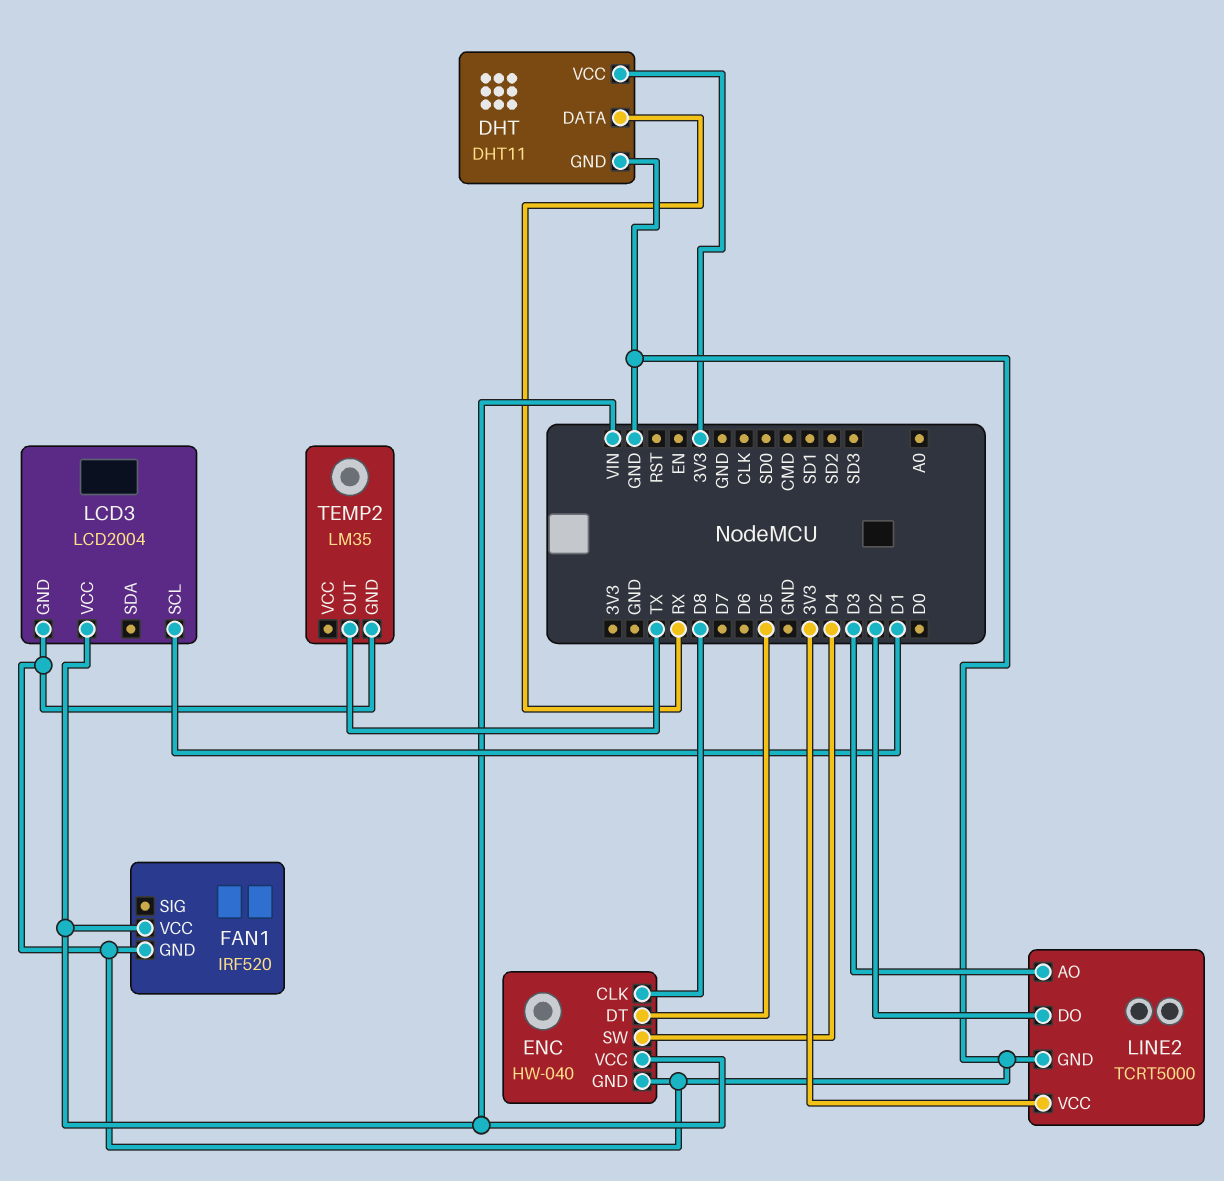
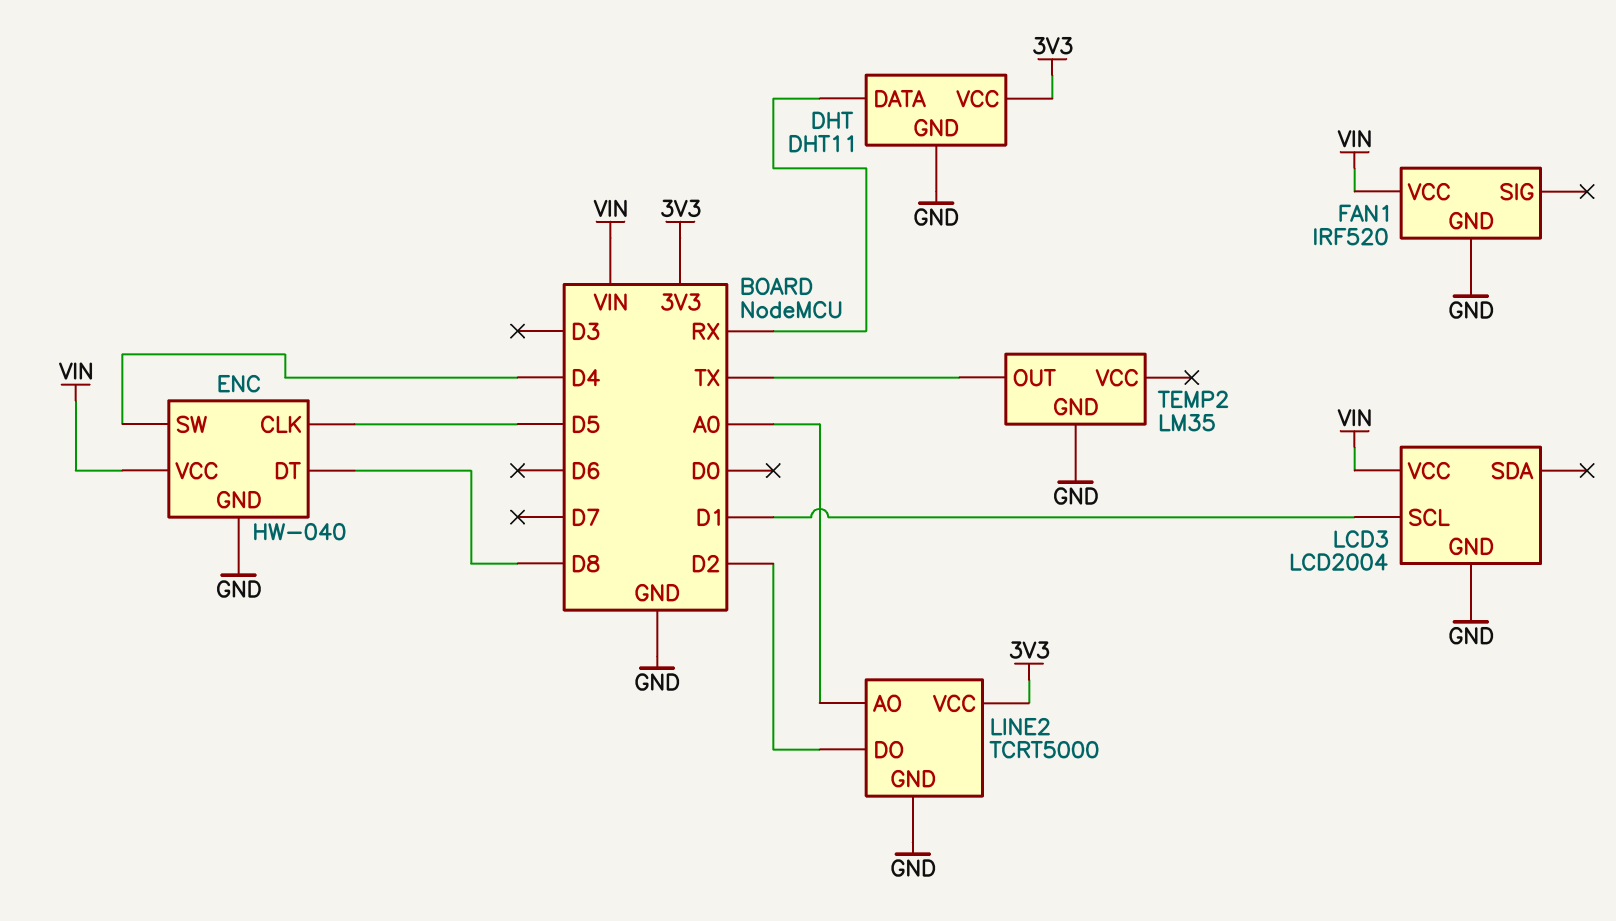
ENC pin CLK: D8 -> D5
ENC pin DT: D5 -> D8
LINE2 pin AO: D3 -> A0

